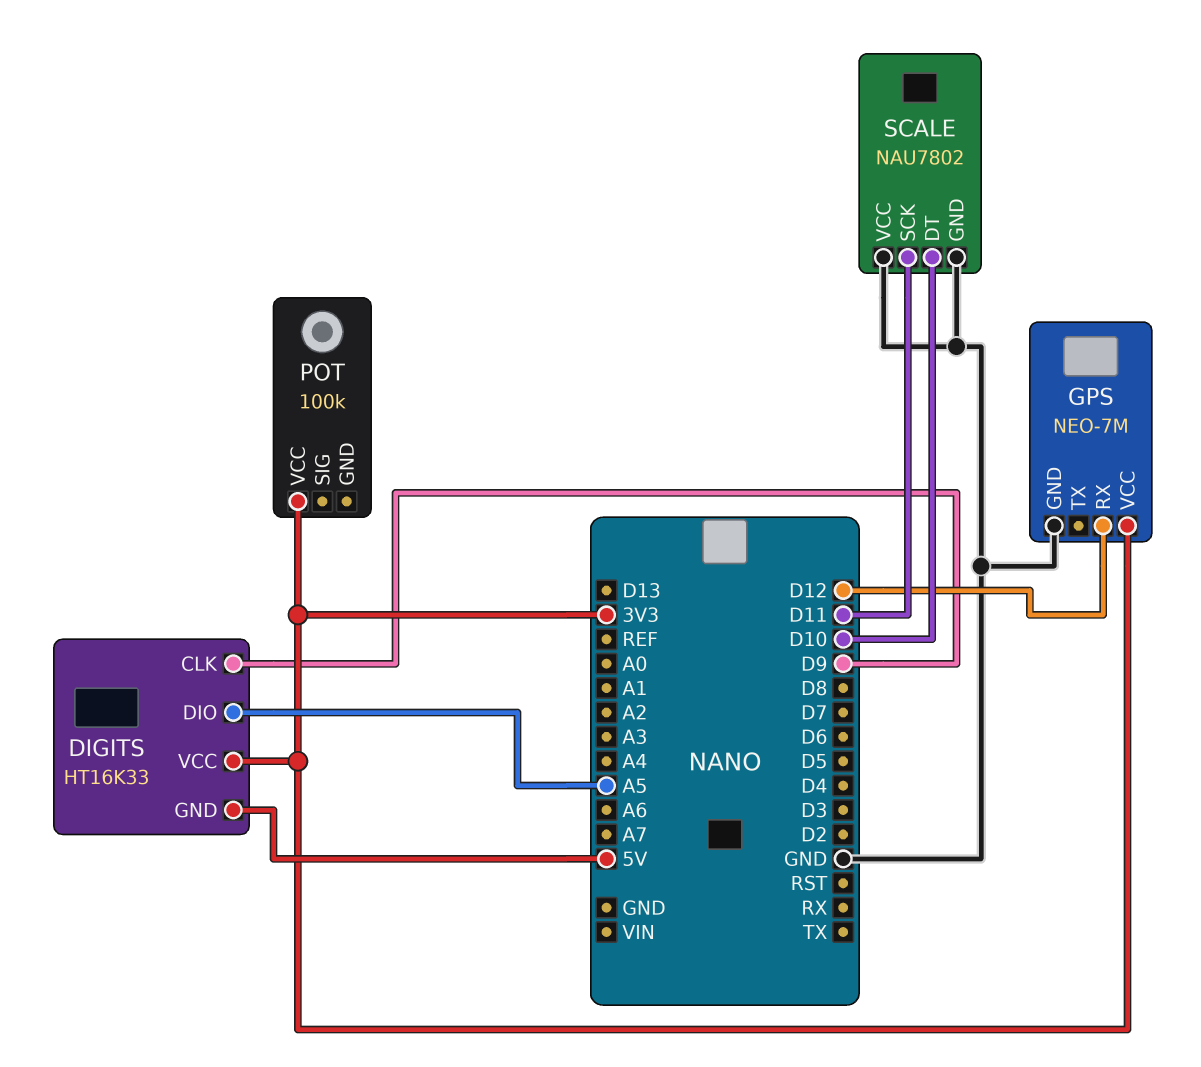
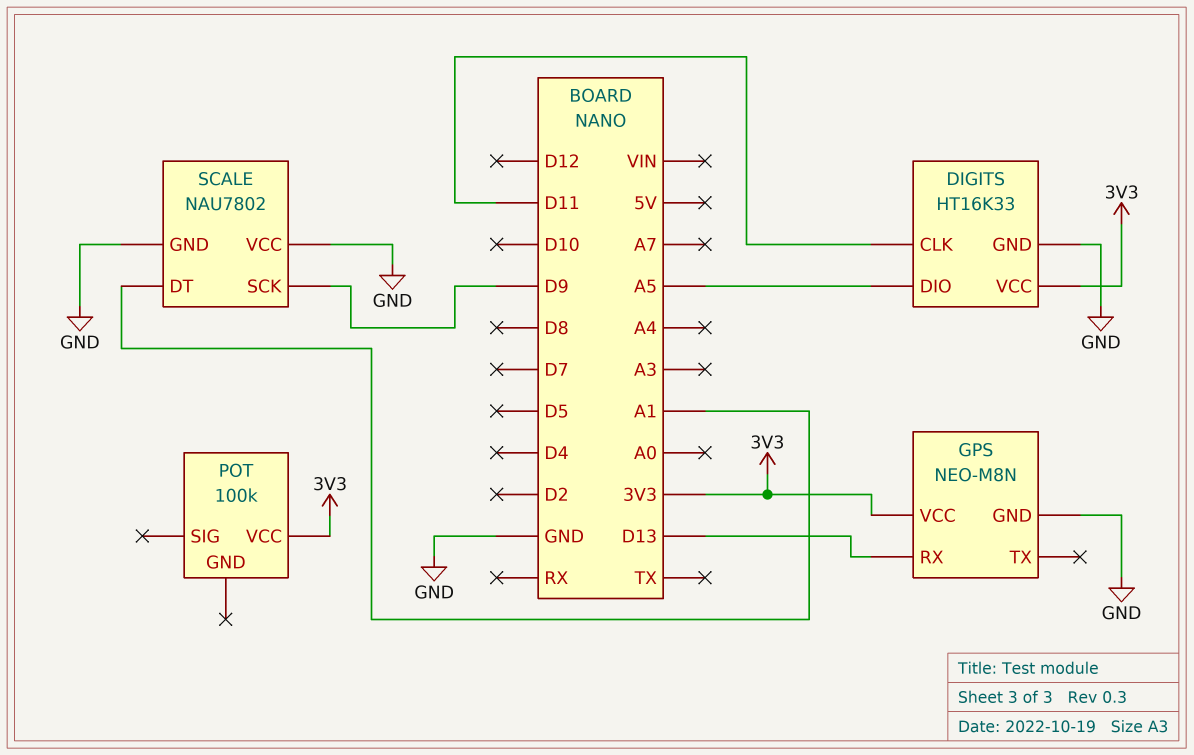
DIGITS pin CLK: D9 -> D11
DIGITS pin GND: 5V -> GND
GPS: NEO-7M -> NEO-M8N
GPS pin RX: D12 -> D13
SCALE pin DT: D10 -> A1
SCALE pin SCK: D11 -> D9

